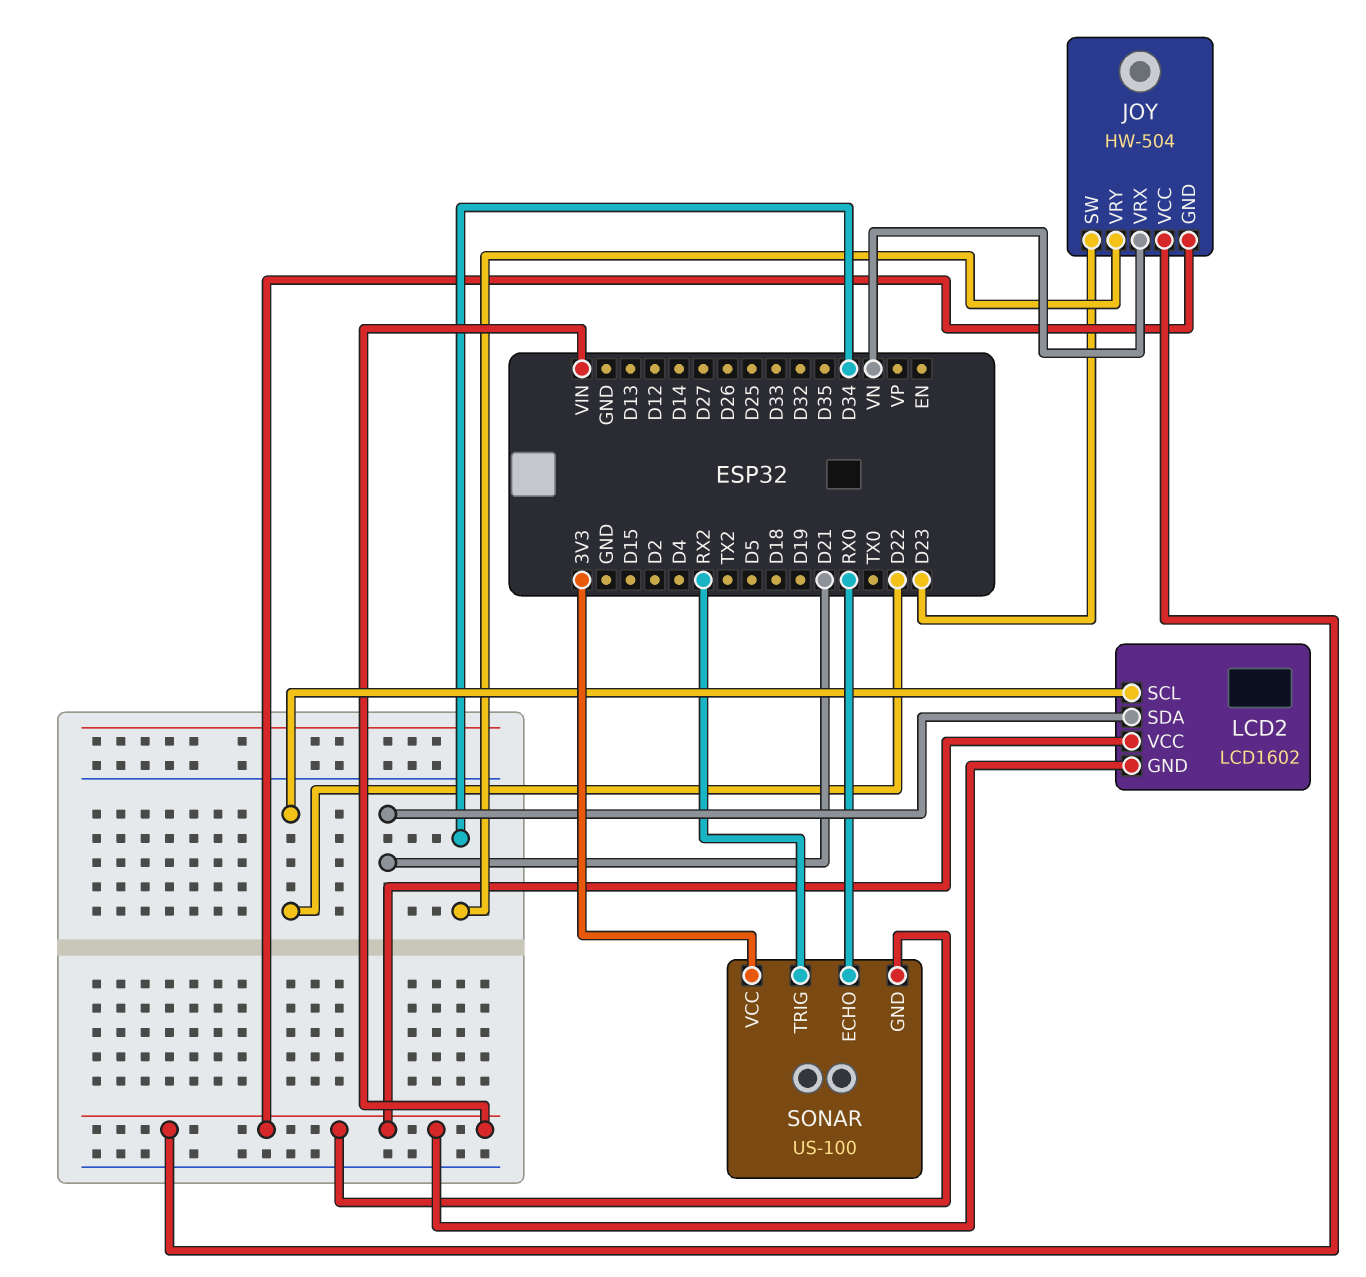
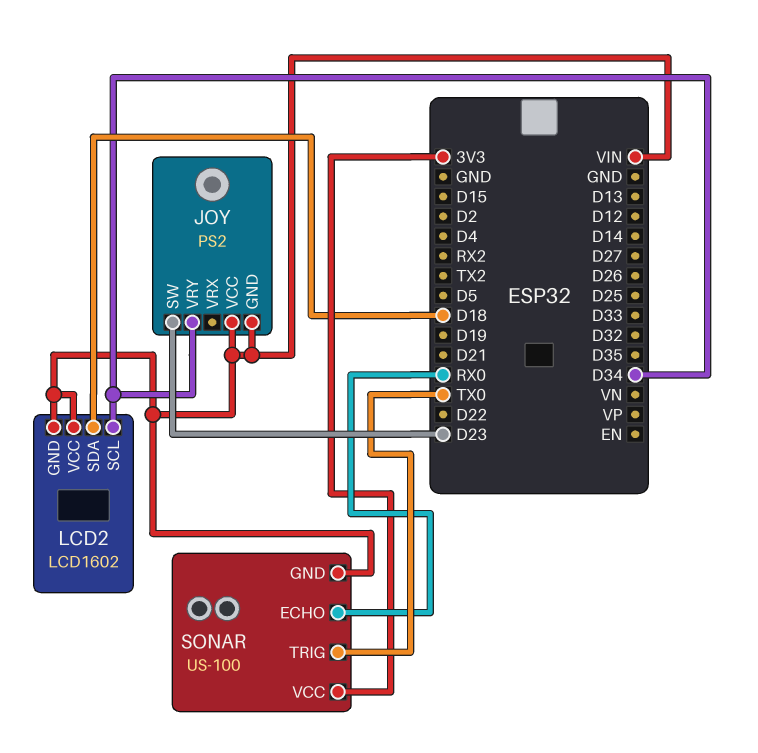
JOY: HW-504 -> PS2
JOY pin VRX: VN -> none
LCD2 pin SCL: D22 -> D34
LCD2 pin SDA: D21 -> D18
SONAR pin TRIG: RX2 -> TX0

